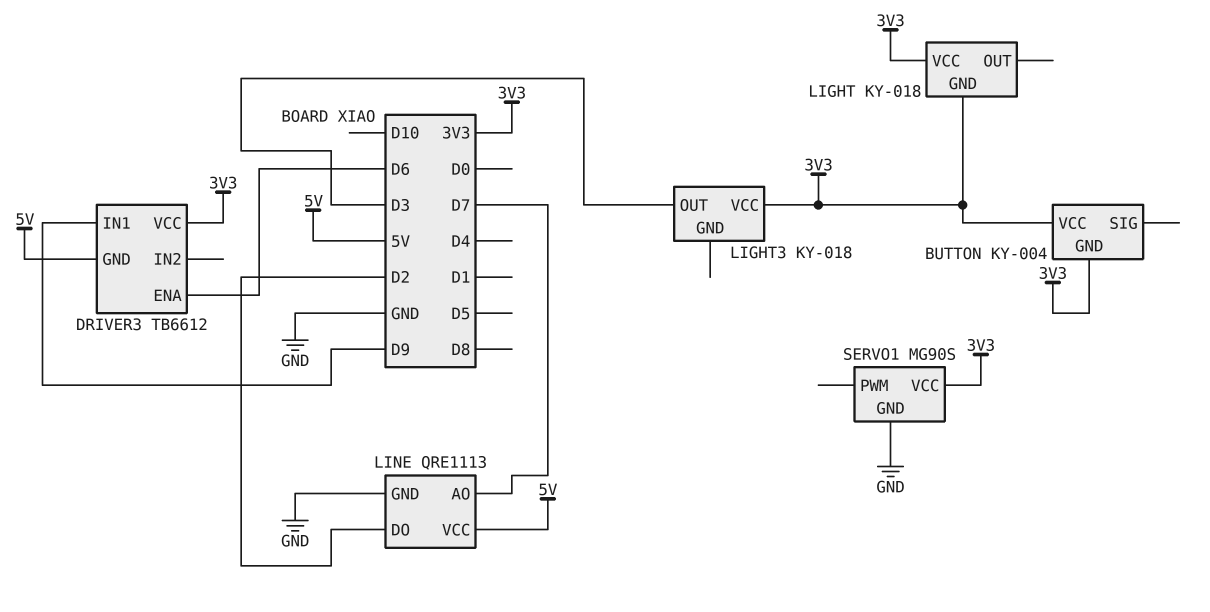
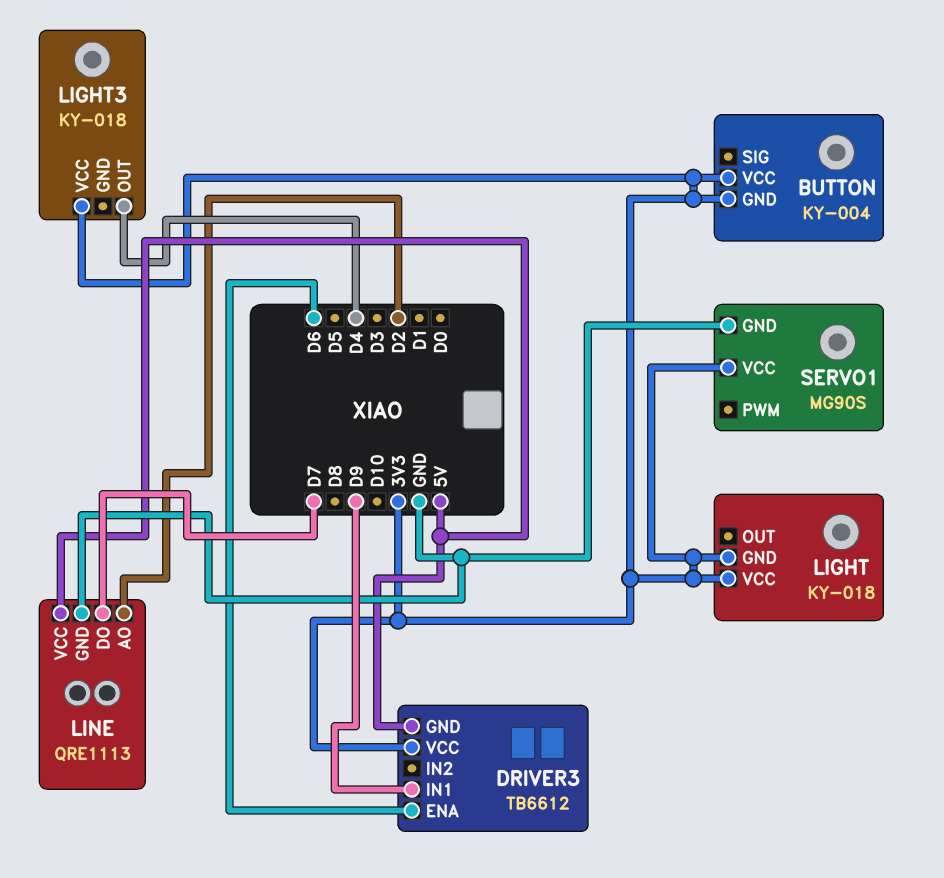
LIGHT3 pin OUT: D3 -> D4
LINE pin AO: D7 -> D2
LINE pin DO: D2 -> D7

